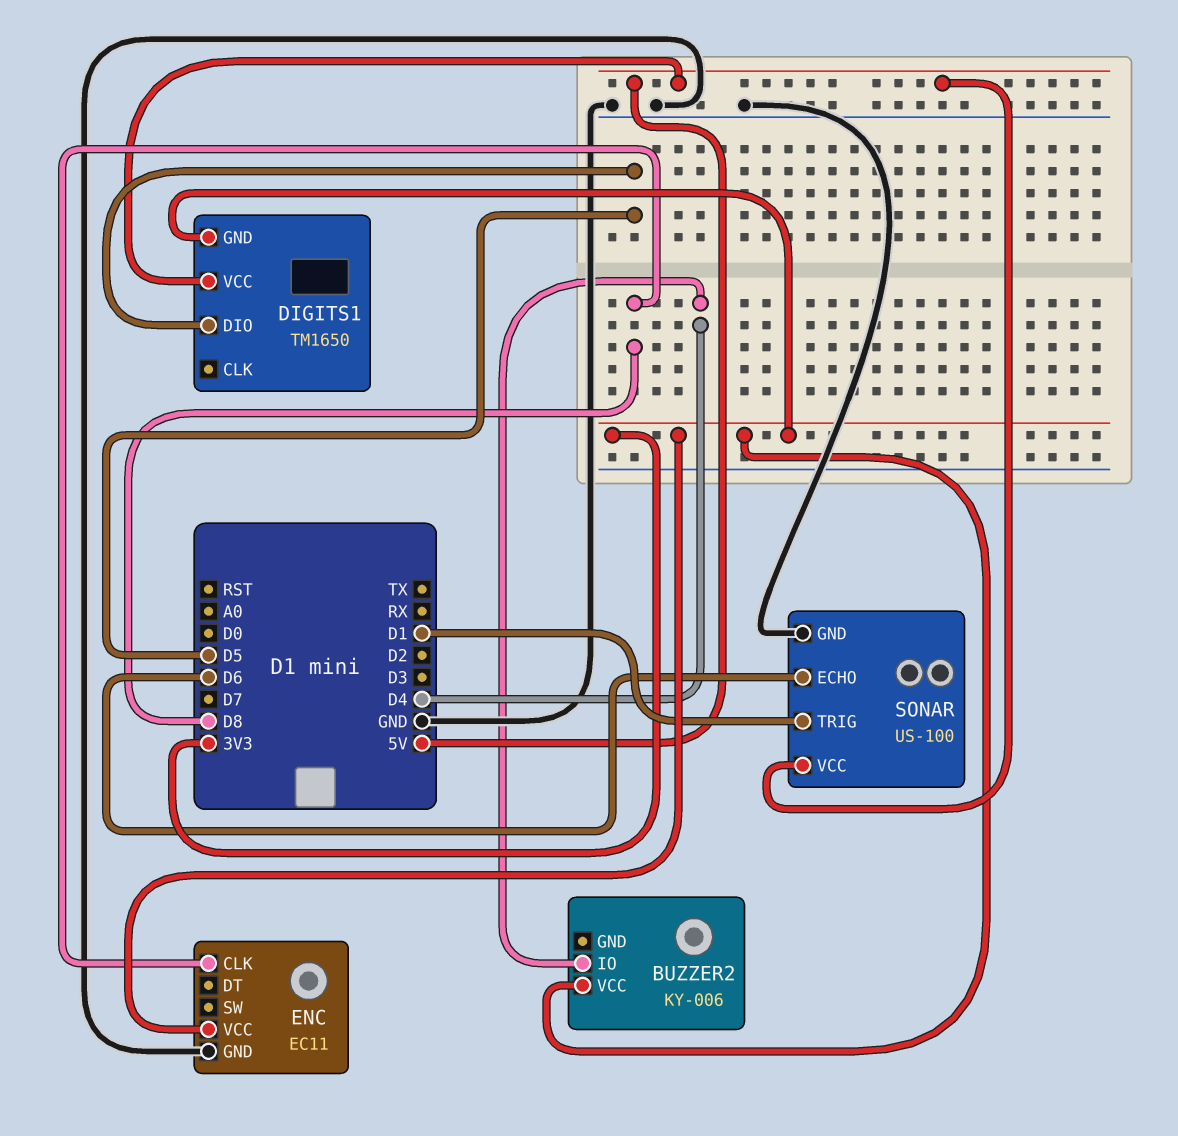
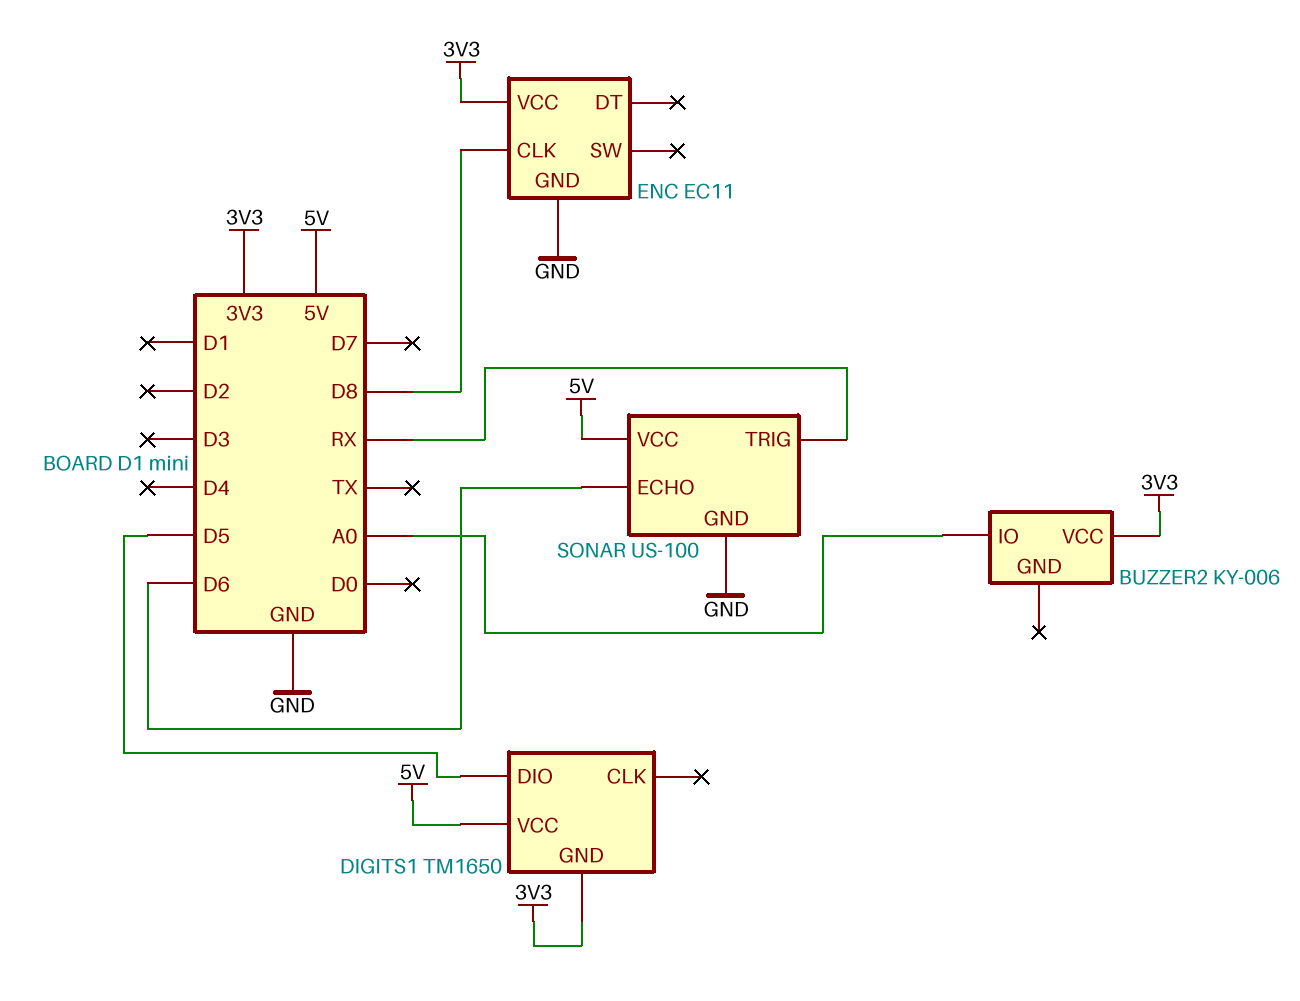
BUZZER2 pin IO: D4 -> A0
SONAR pin TRIG: D1 -> RX

